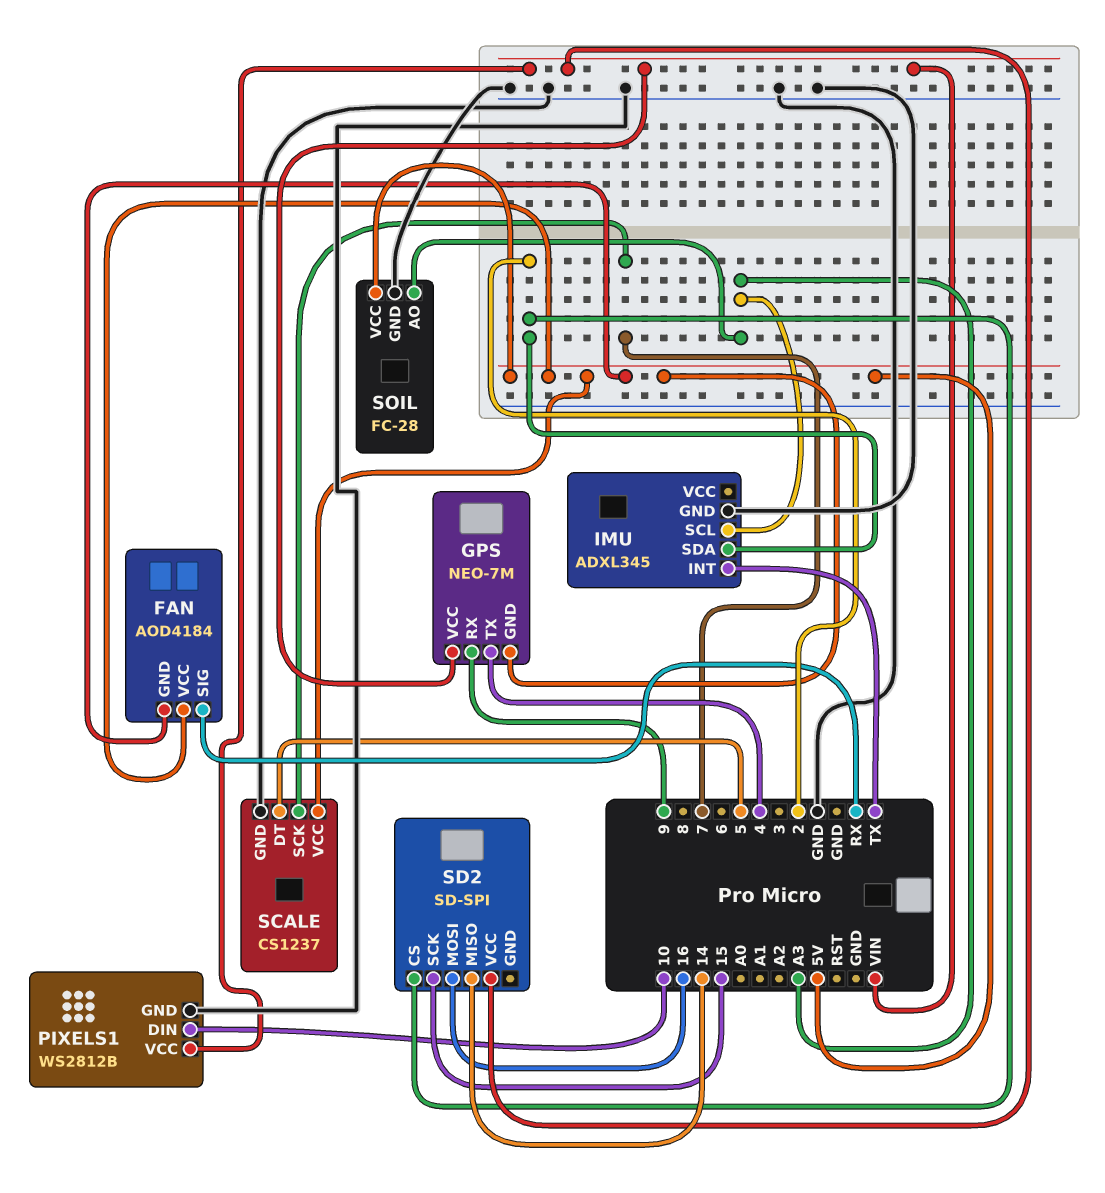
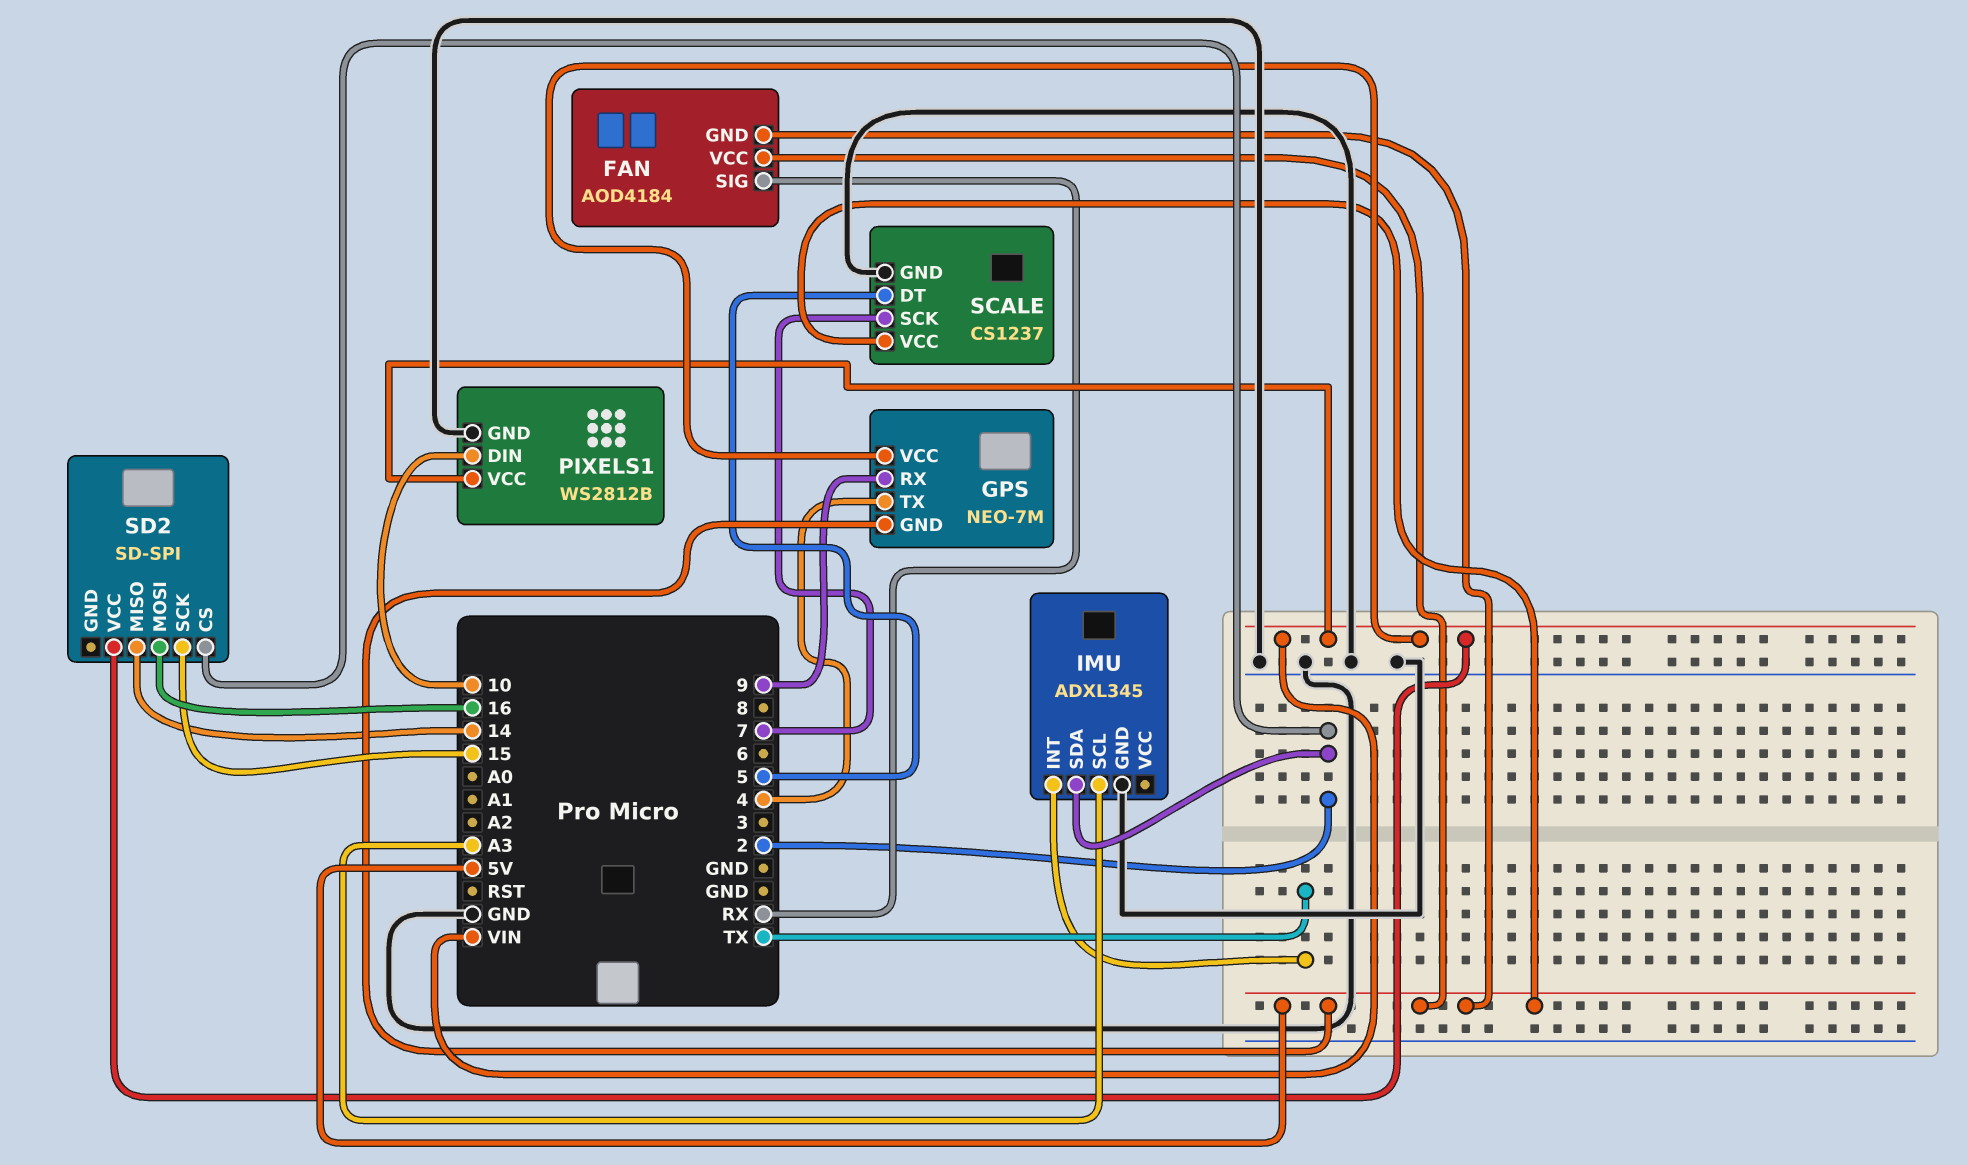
SOIL: FC-28 -> none
SOIL pin AO: A3 -> none
SOIL pin GND: GND -> none
SOIL pin VCC: 5V -> none

